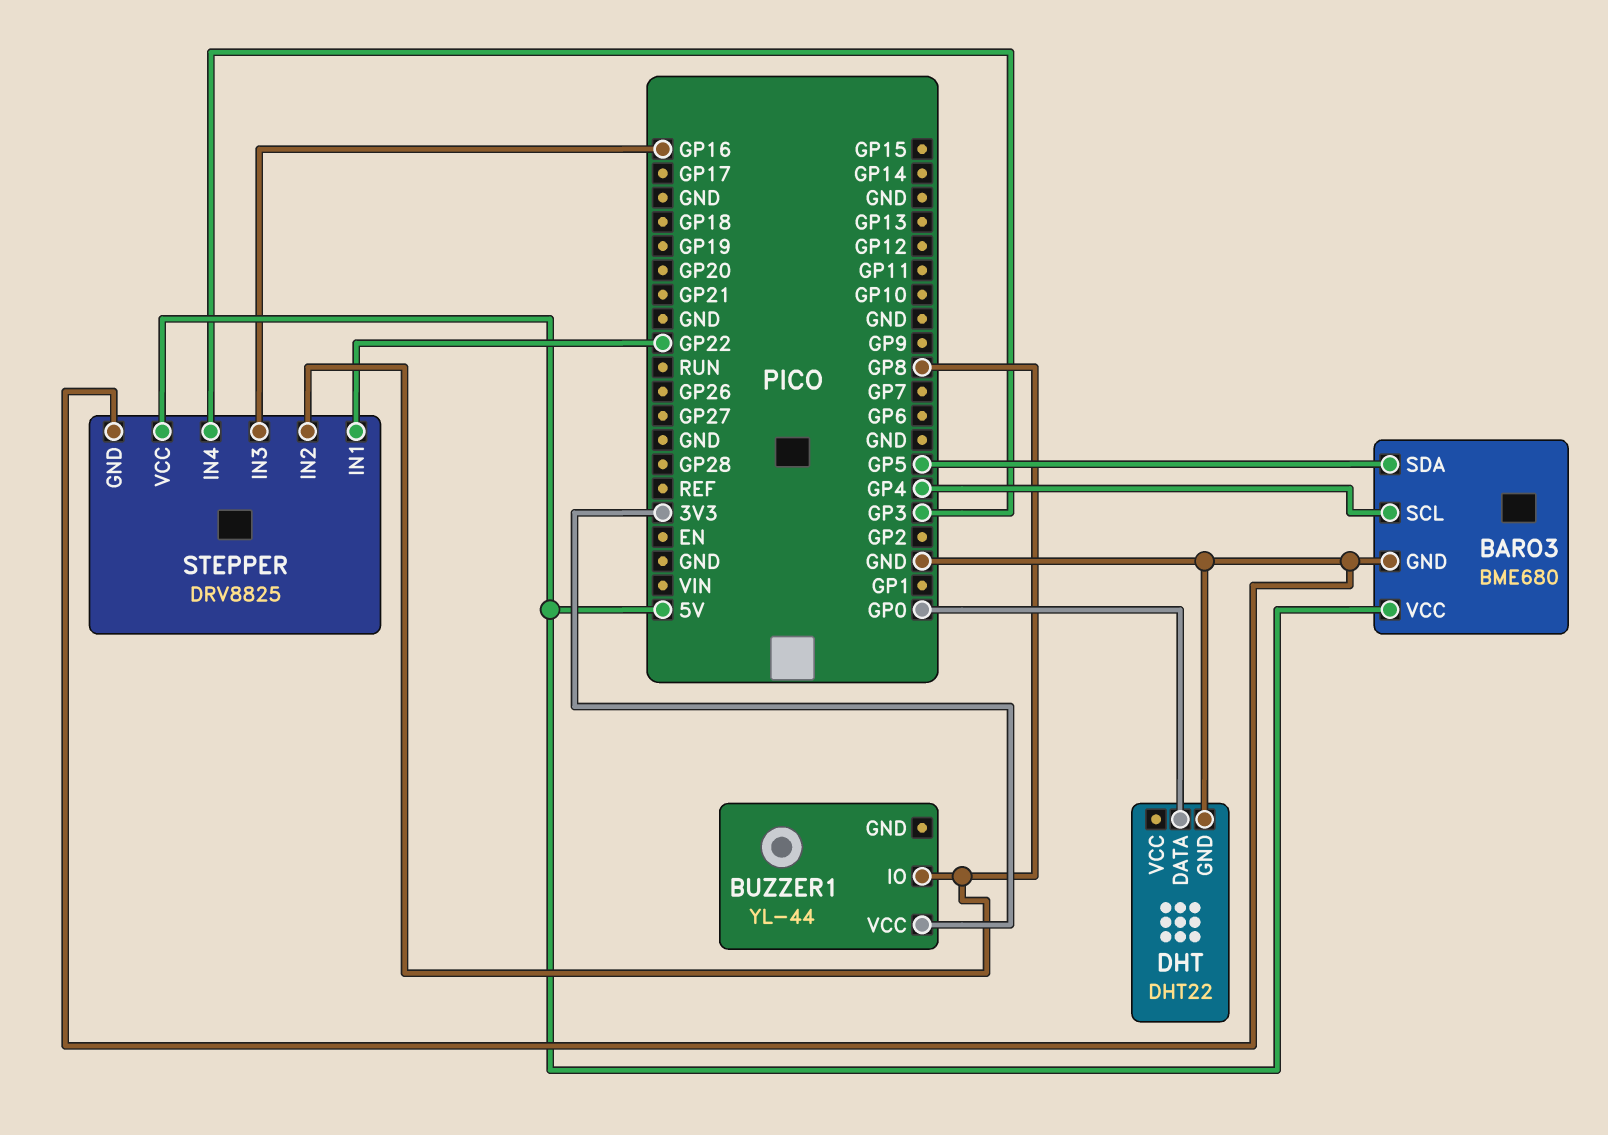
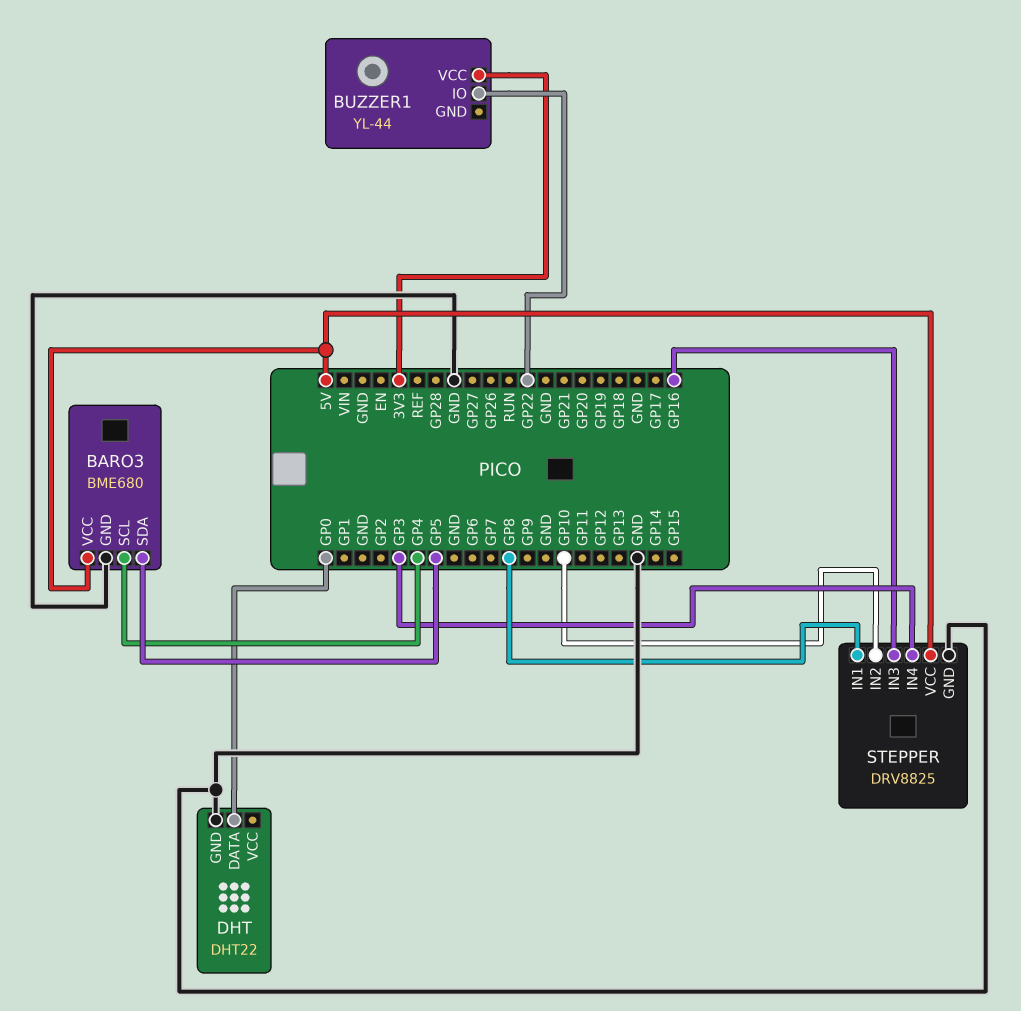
BUZZER1 pin IO: GP8 -> GP22
STEPPER pin IN1: GP22 -> GP8
STEPPER pin IN2: GP8 -> GP10

